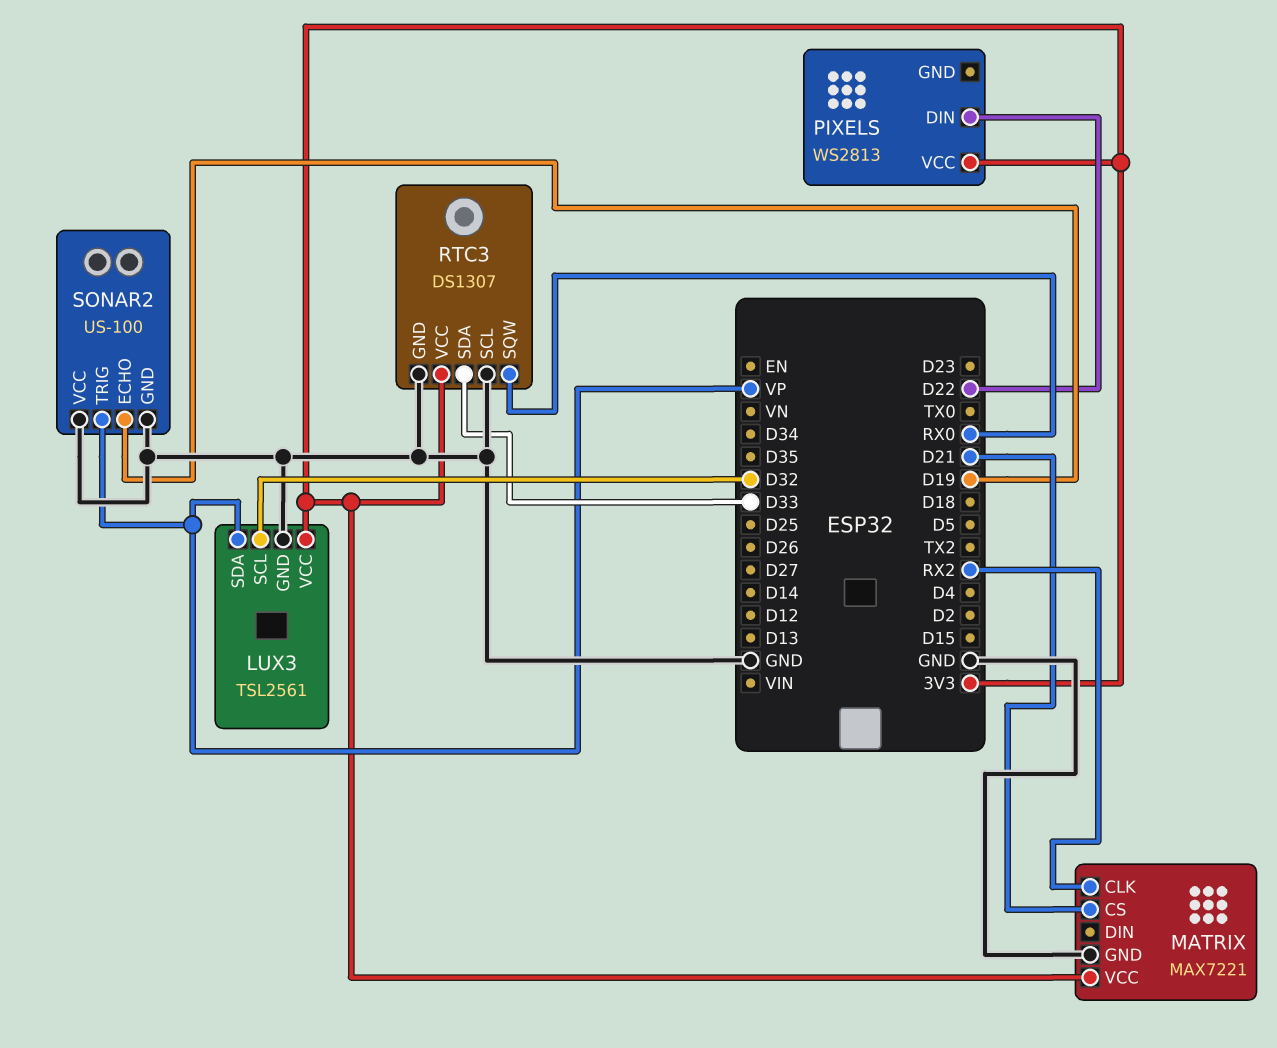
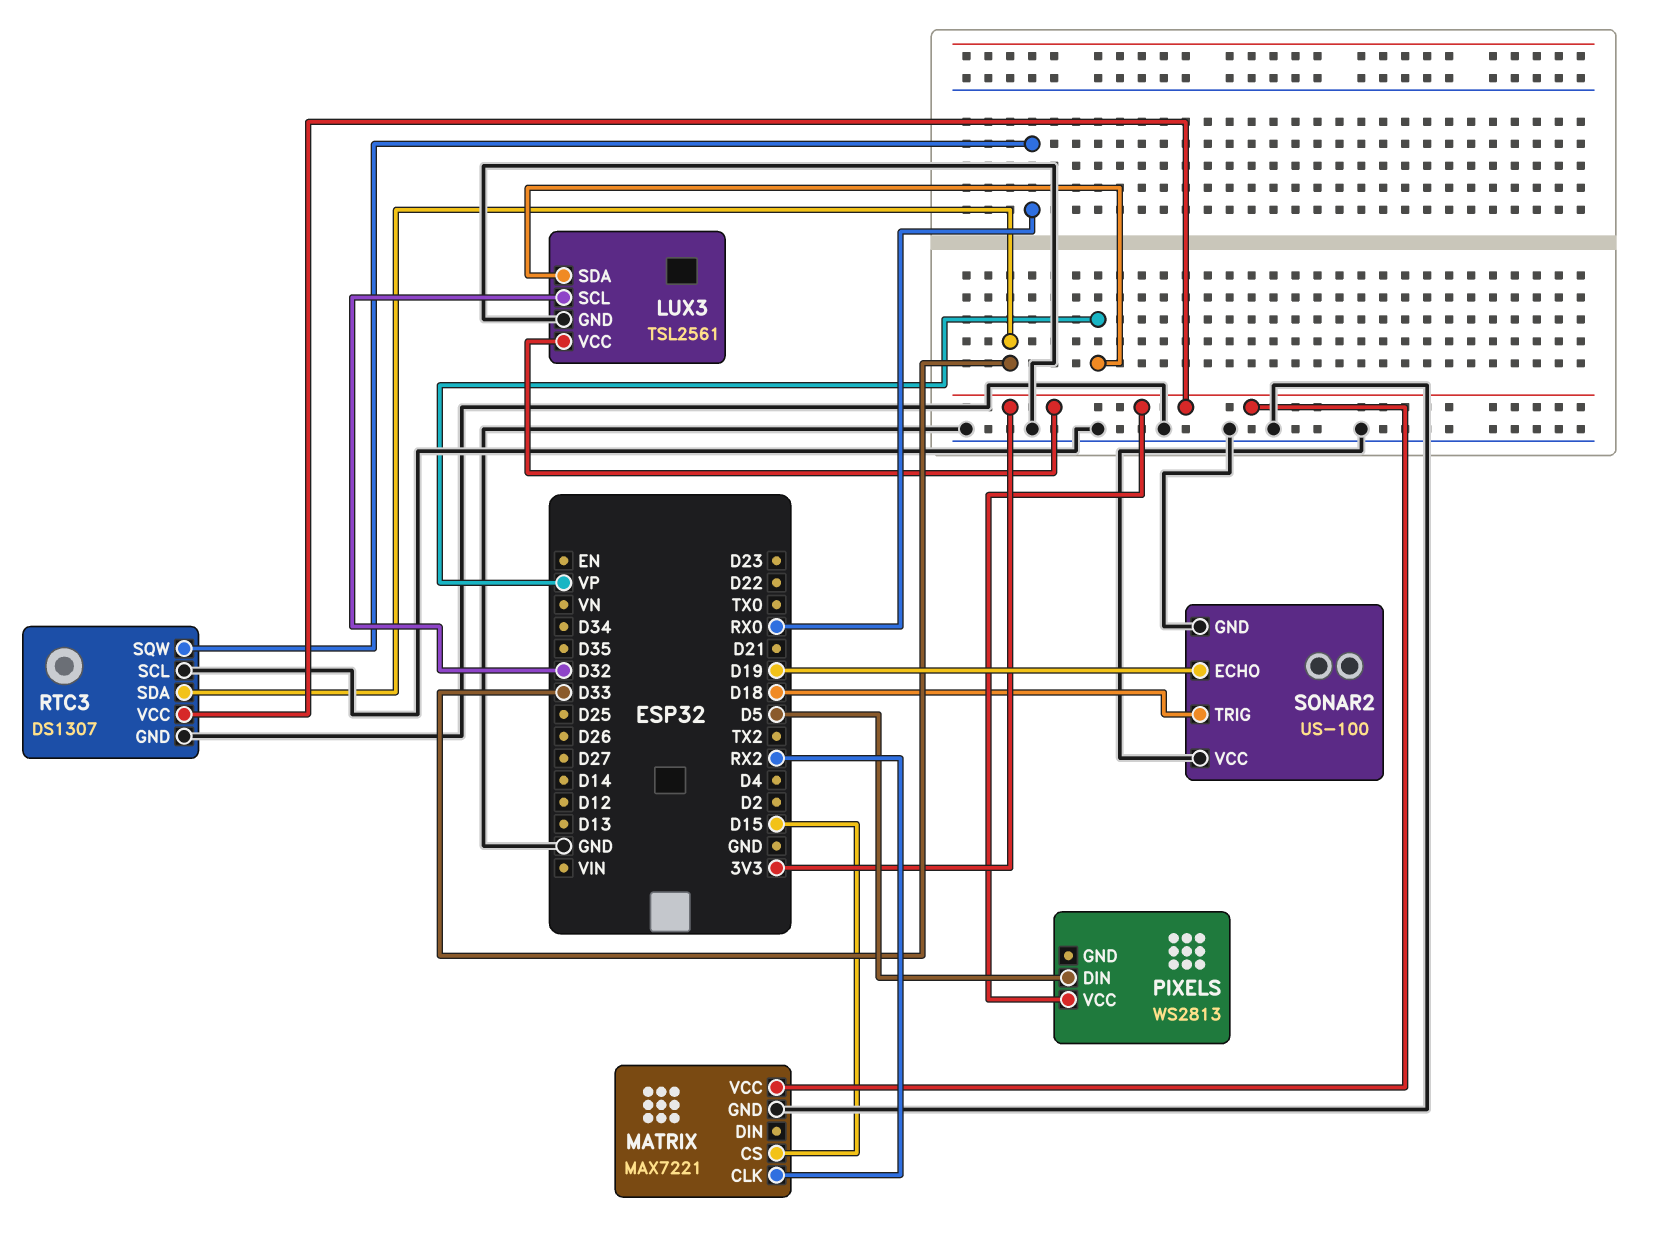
MATRIX pin CS: D21 -> D15
PIXELS pin DIN: D22 -> D5
SONAR2 pin TRIG: VP -> D18

